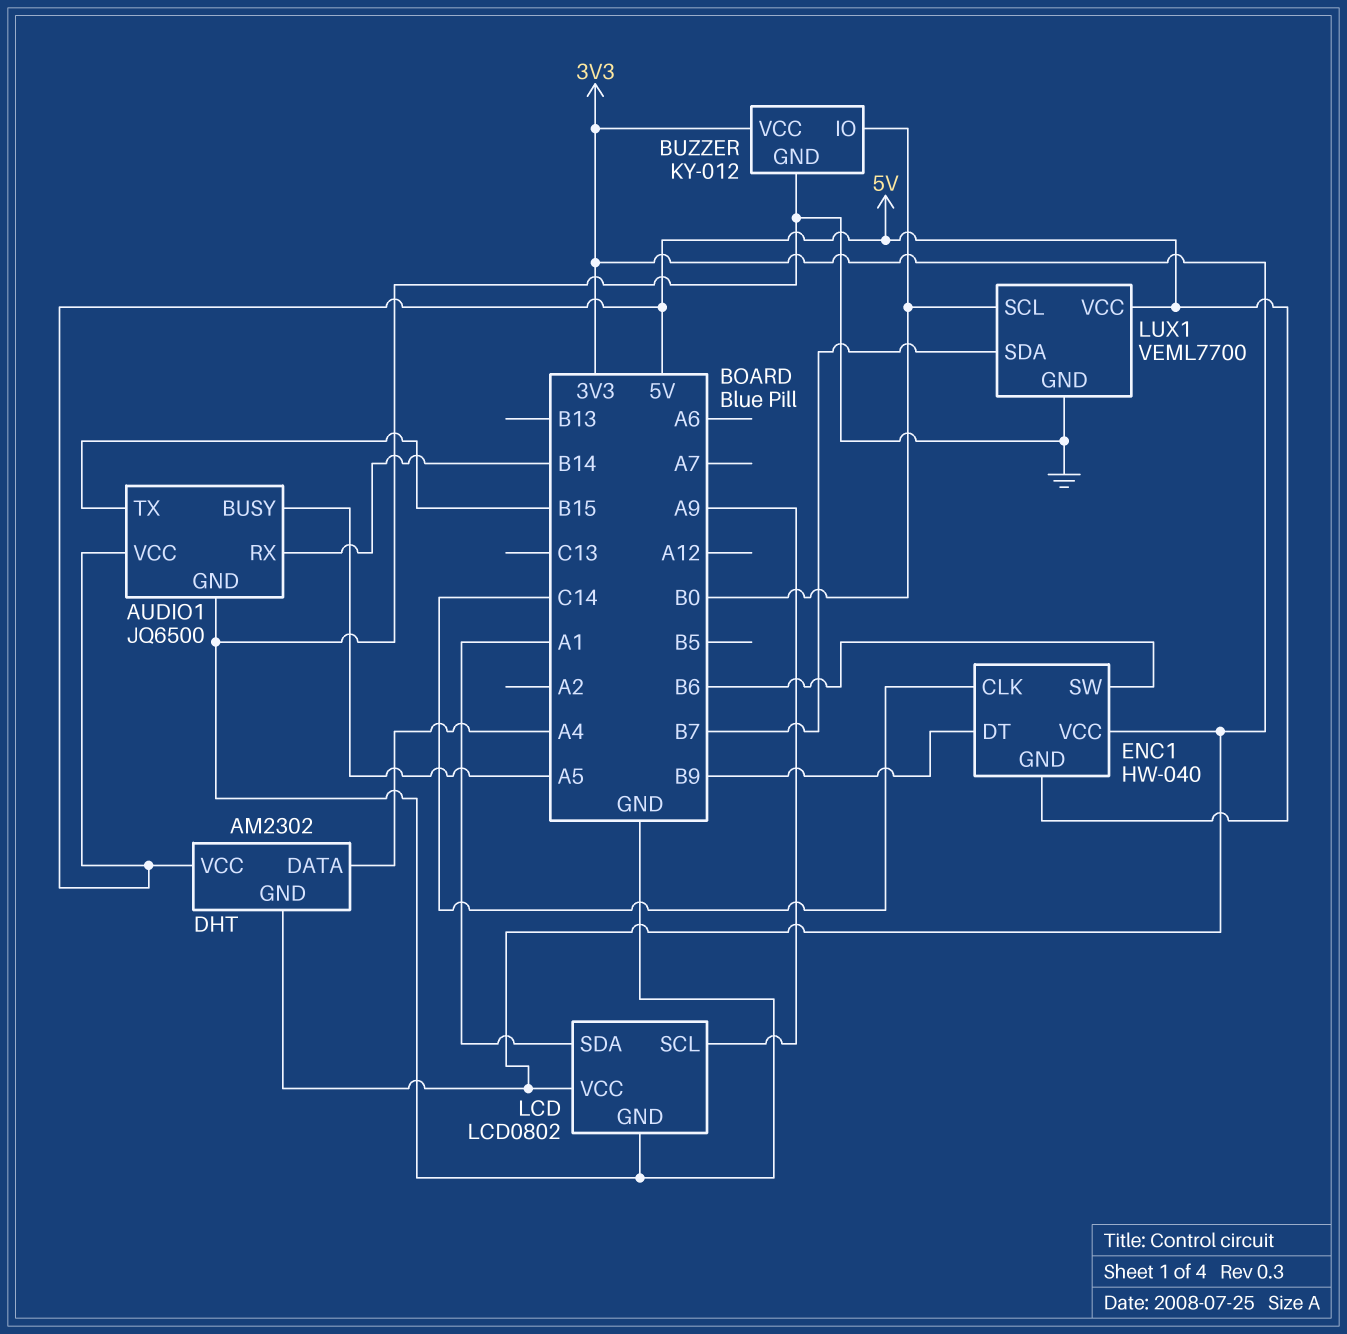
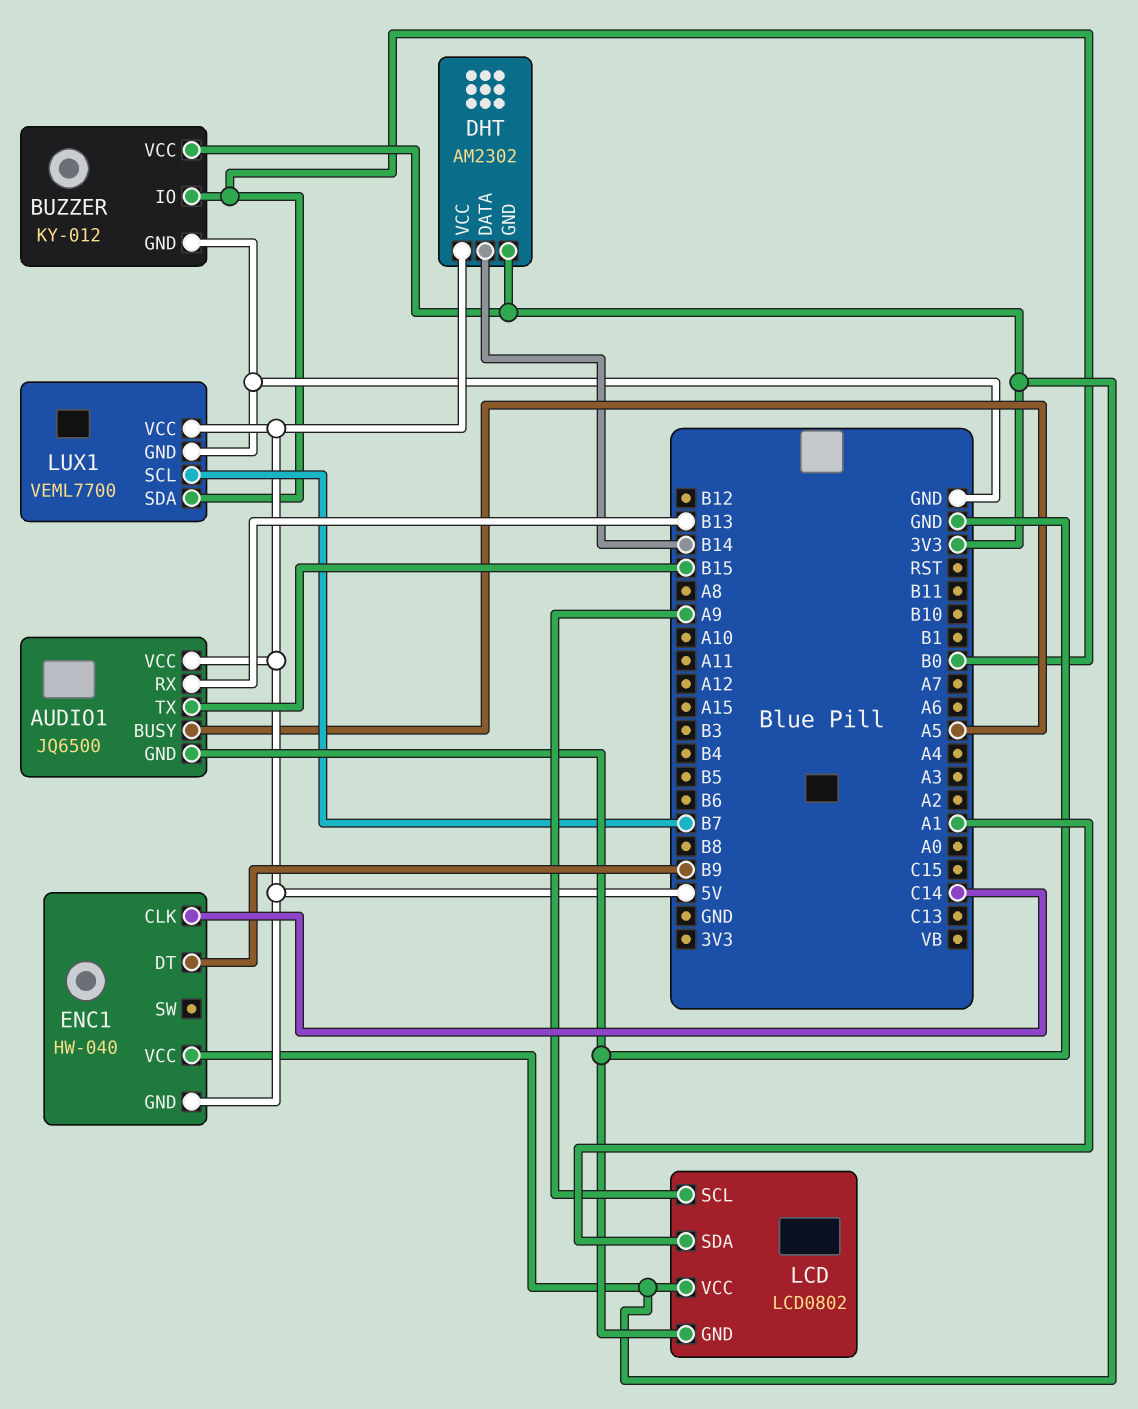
AUDIO1 pin RX: B14 -> B13
DHT pin DATA: A4 -> B14
ENC1 pin SW: B6 -> none
LUX1 pin SCL: B0 -> B7
LUX1 pin SDA: B7 -> B0

